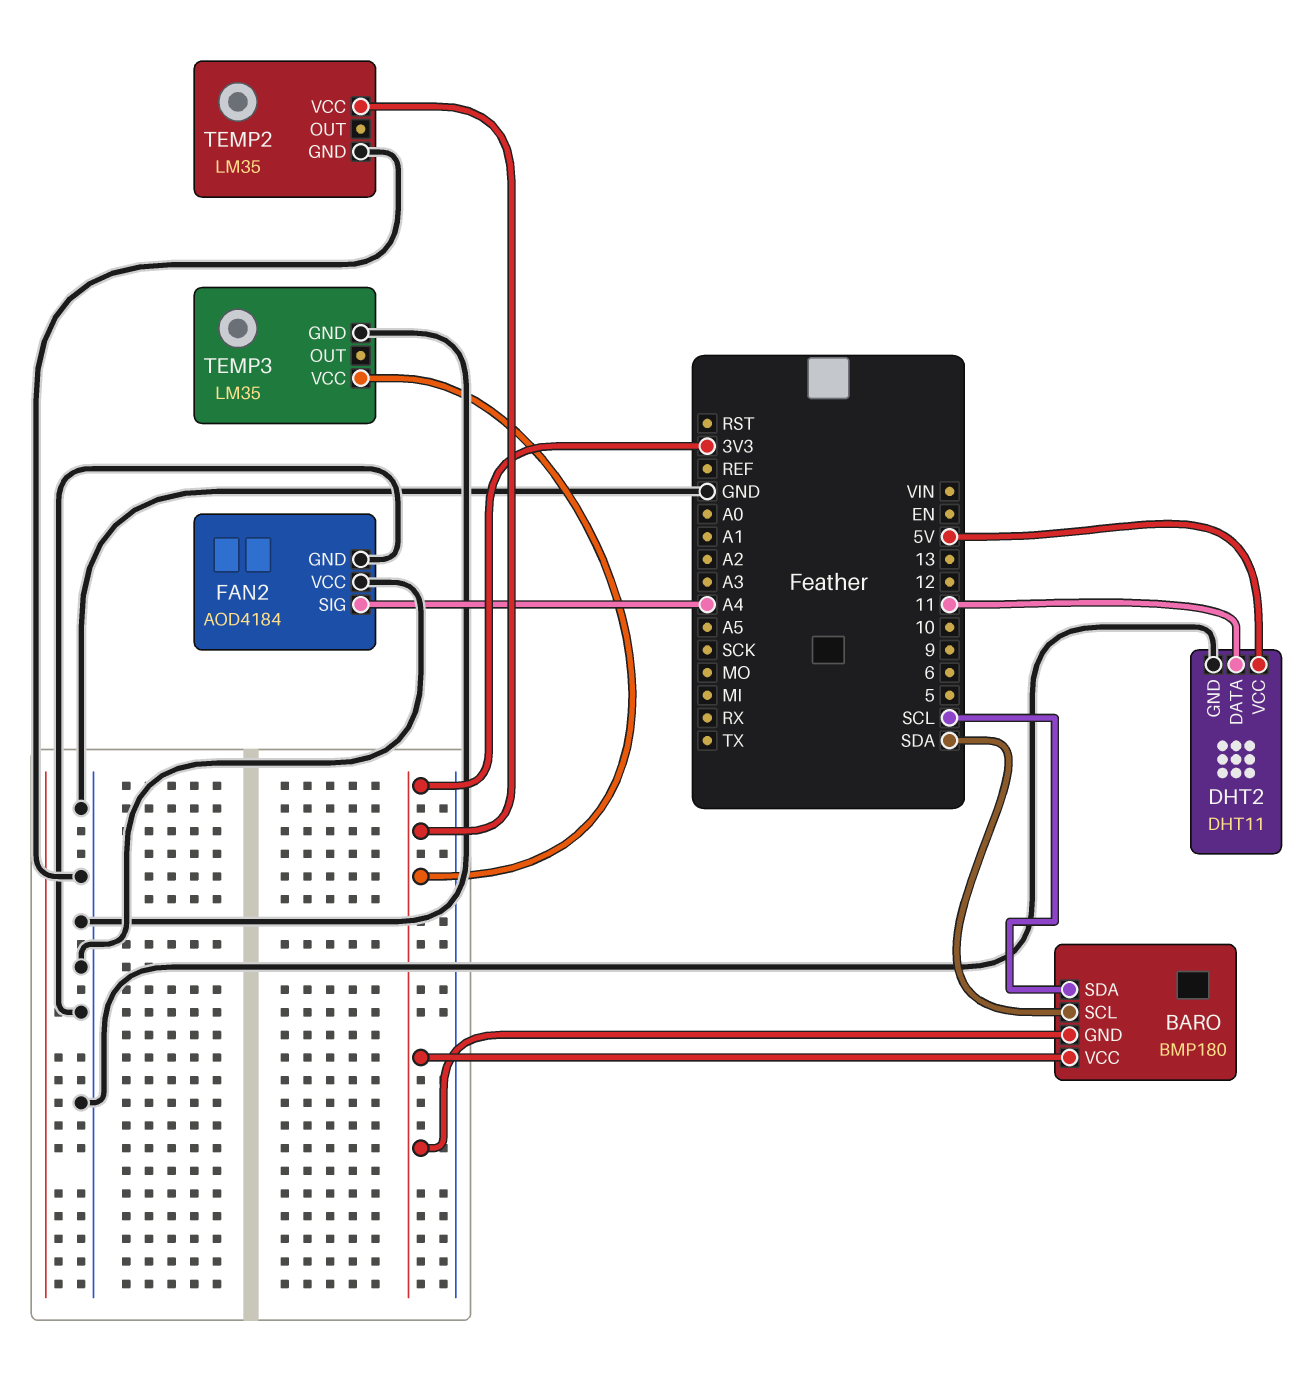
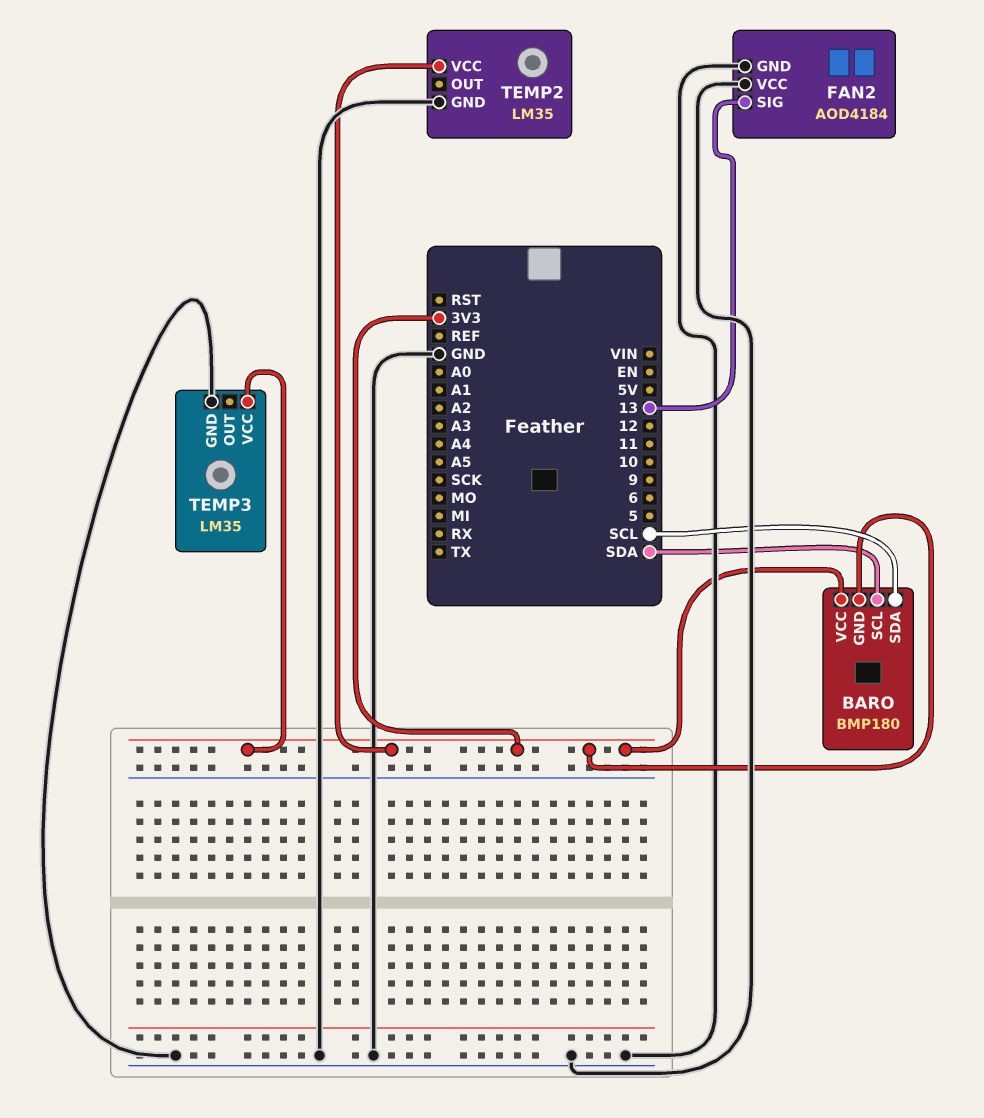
DHT2: DHT11 -> none
DHT2 pin DATA: 11 -> none
DHT2 pin GND: GND -> none
DHT2 pin VCC: 5V -> none
FAN2 pin SIG: A4 -> 13

